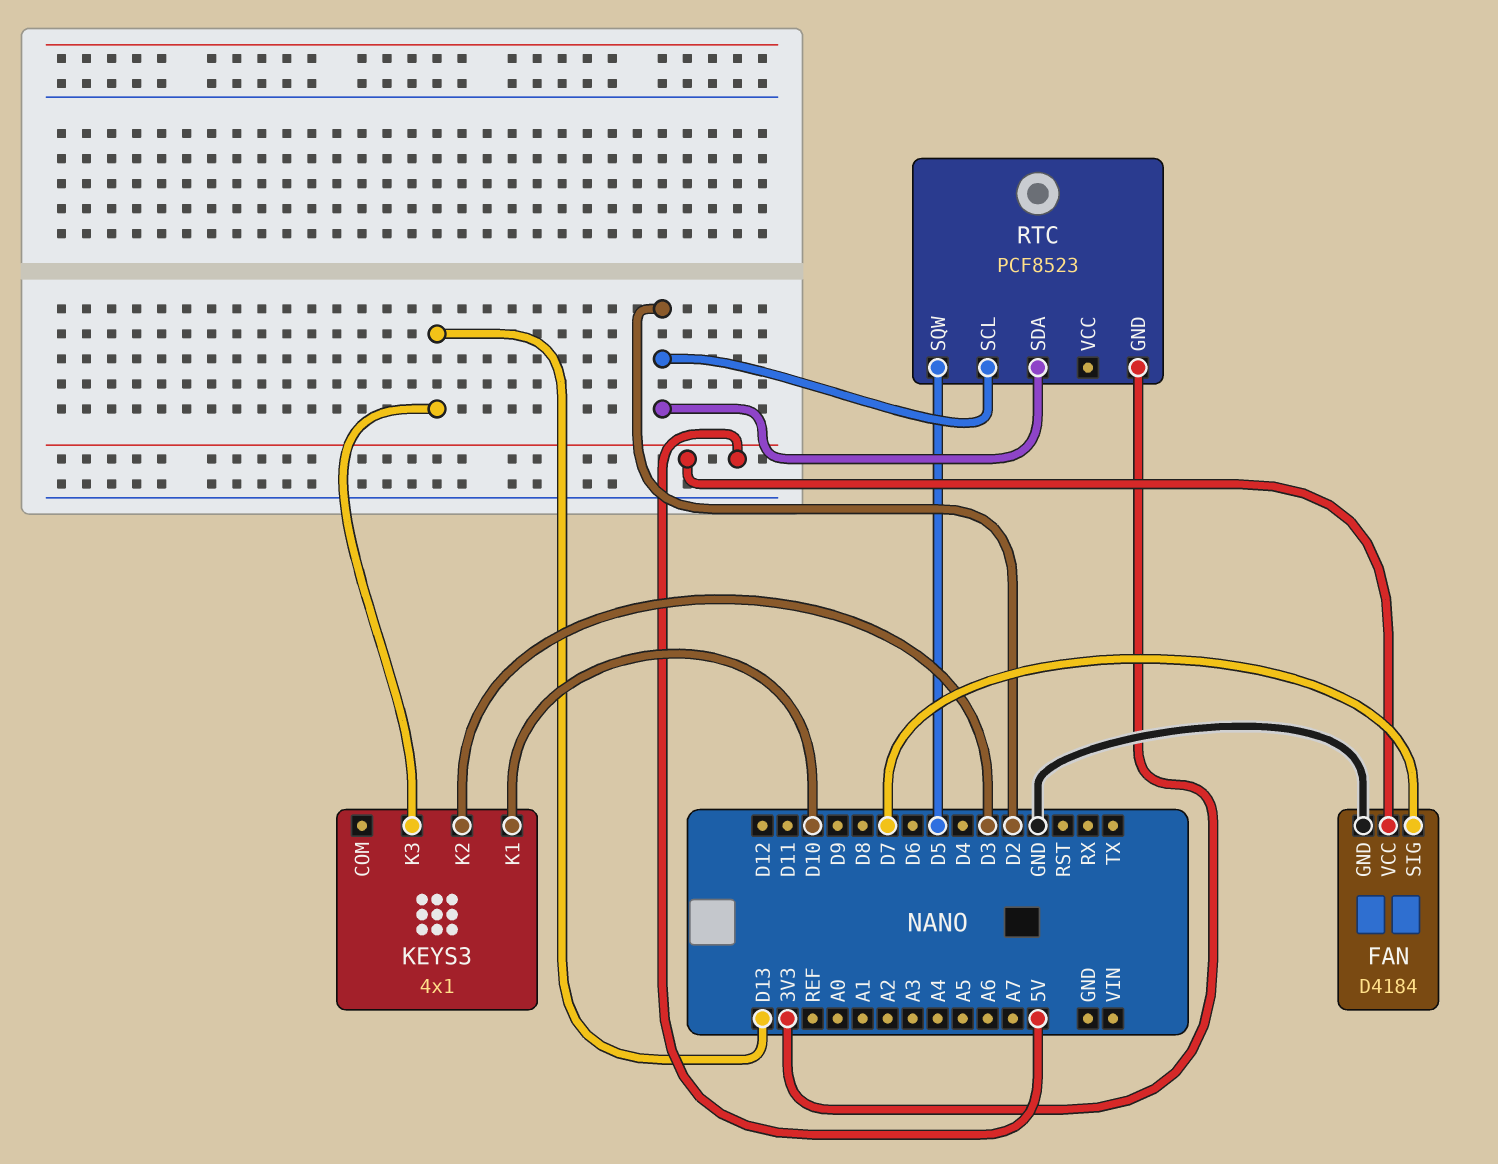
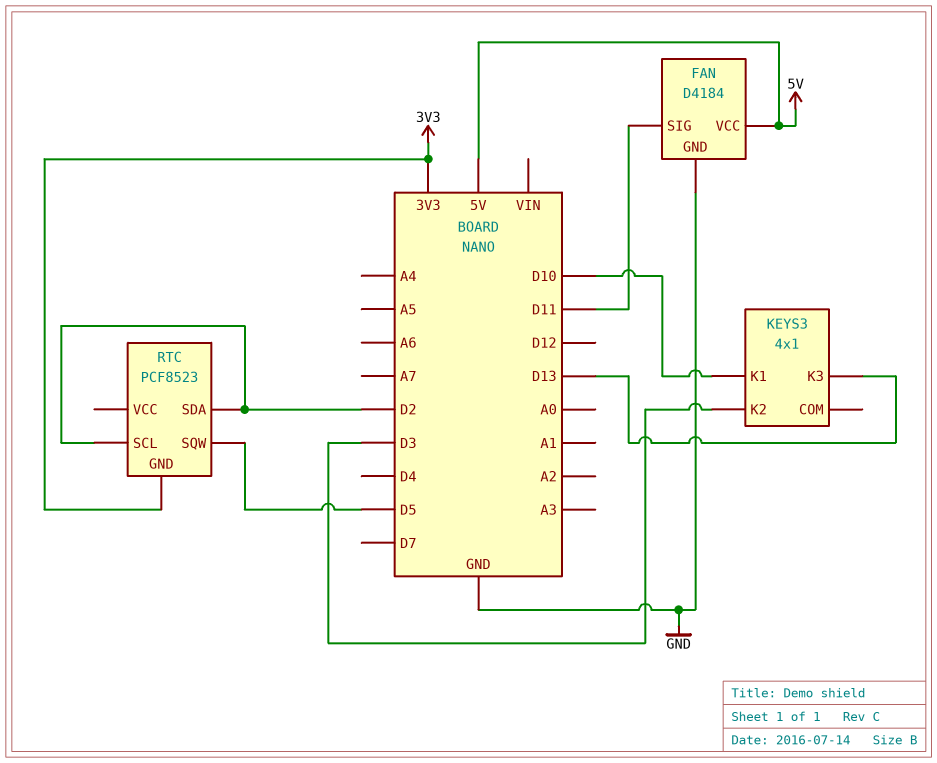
FAN pin SIG: D7 -> D11

